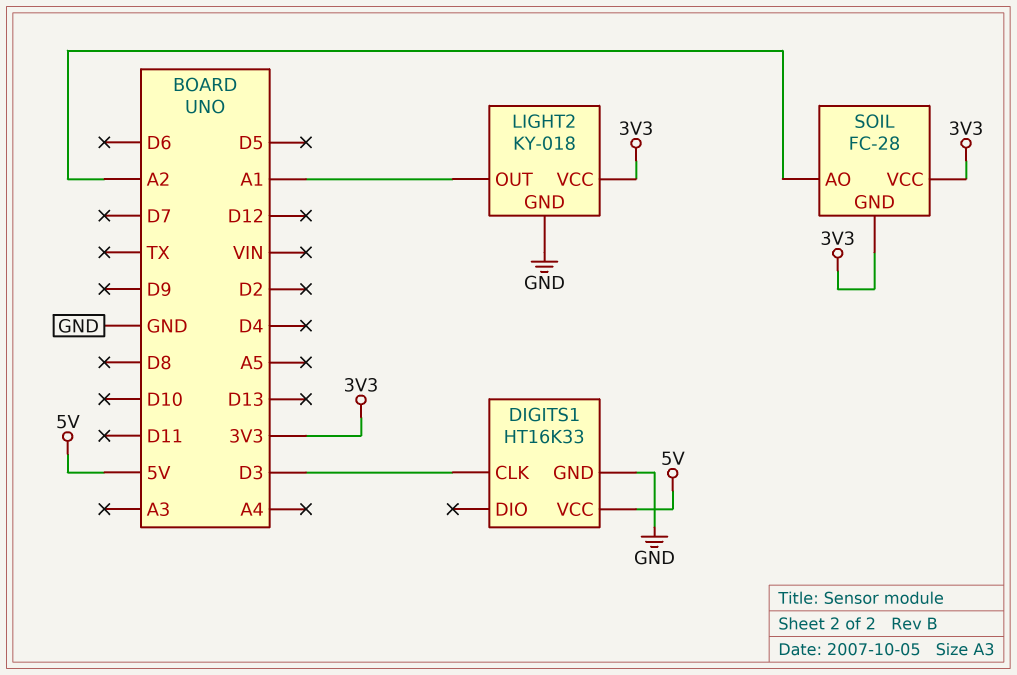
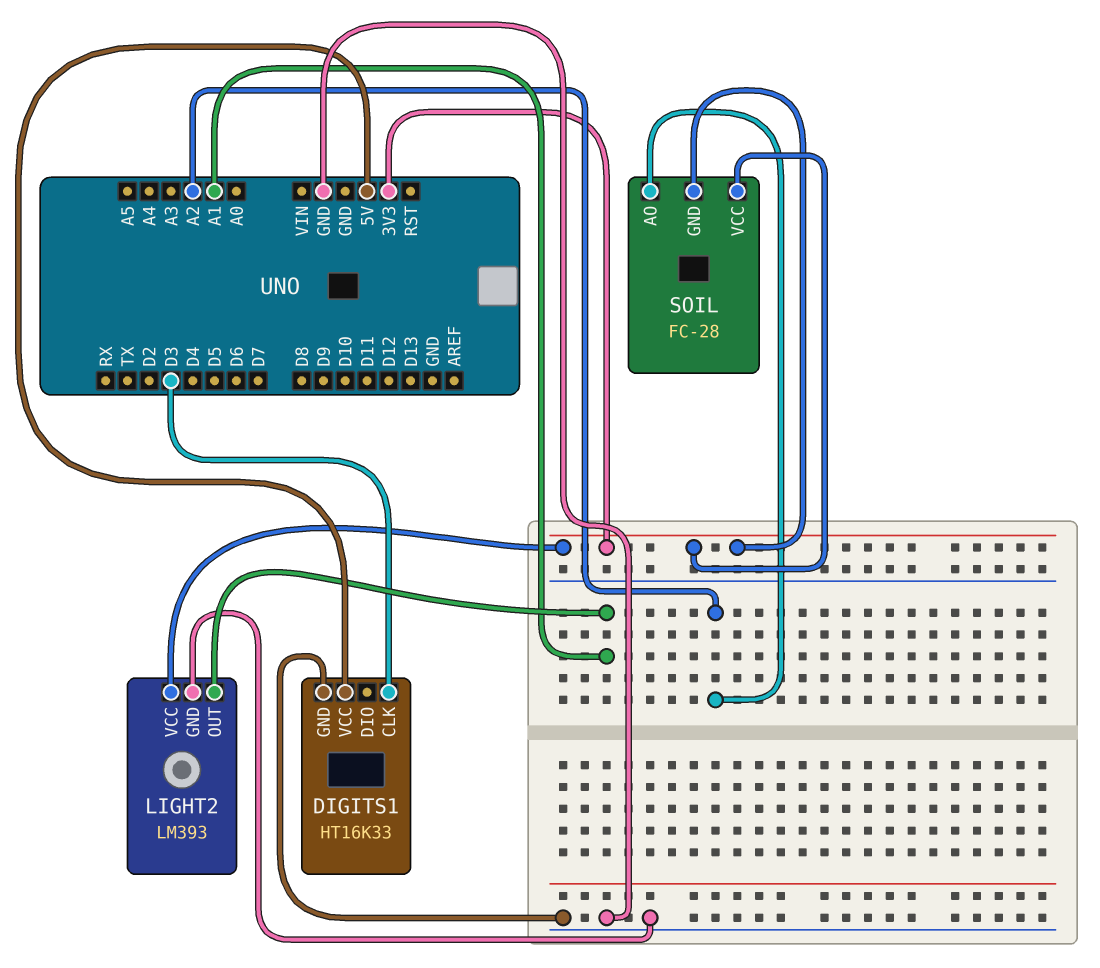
LIGHT2: KY-018 -> LM393

